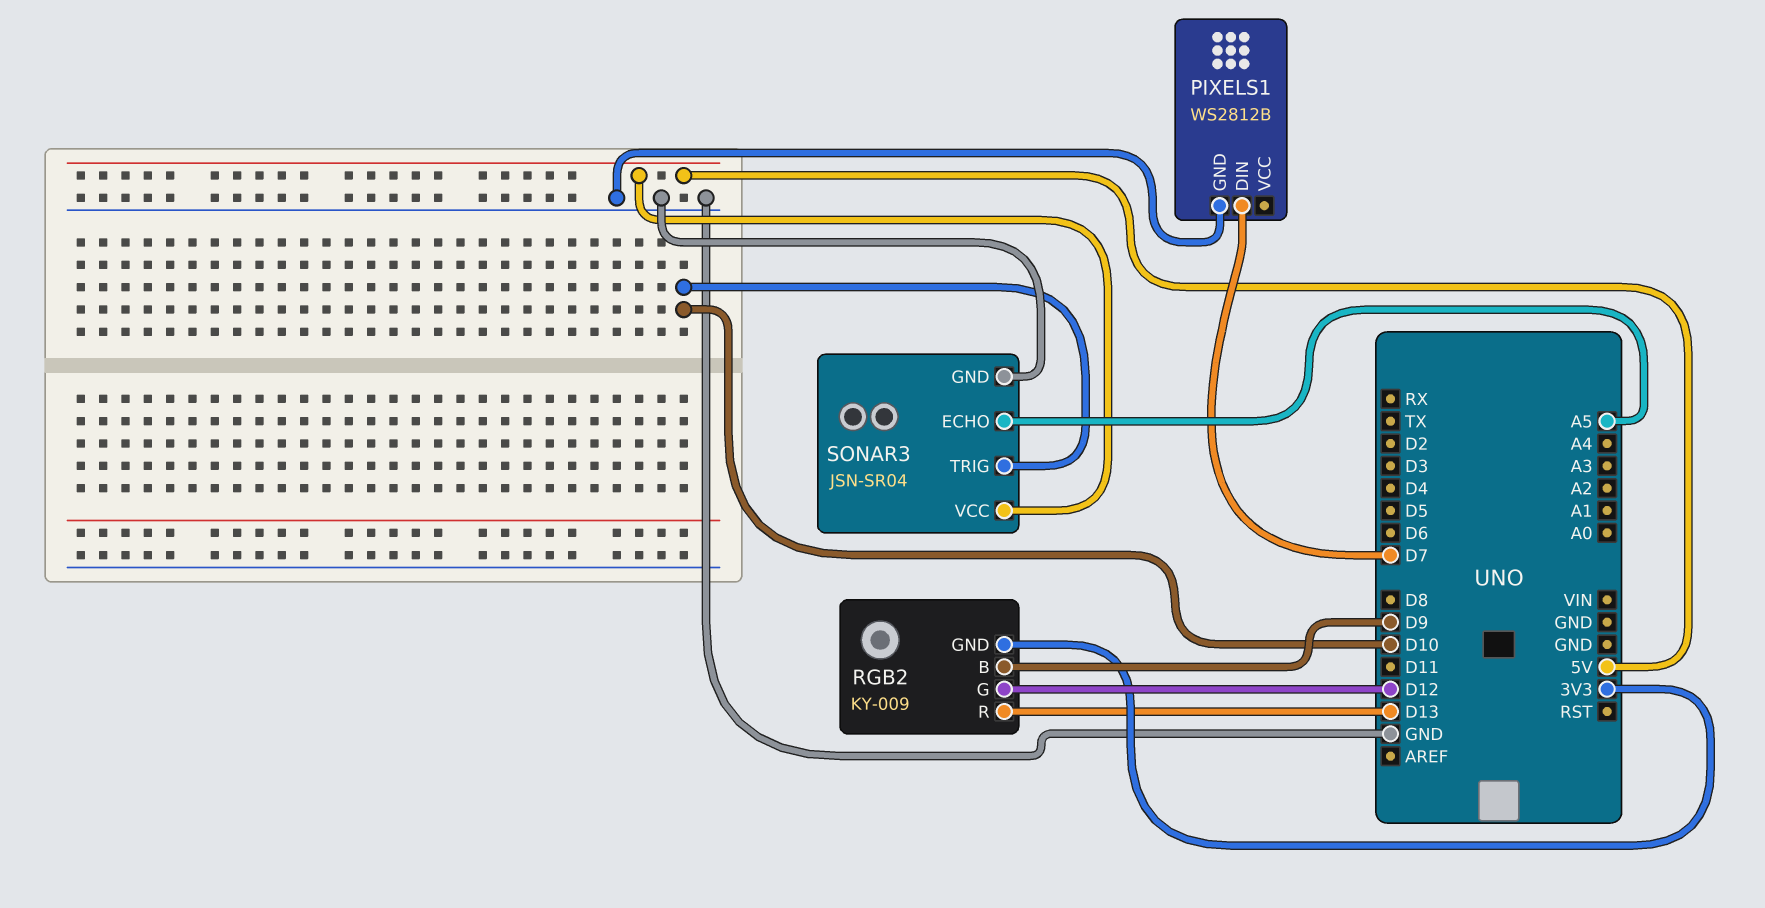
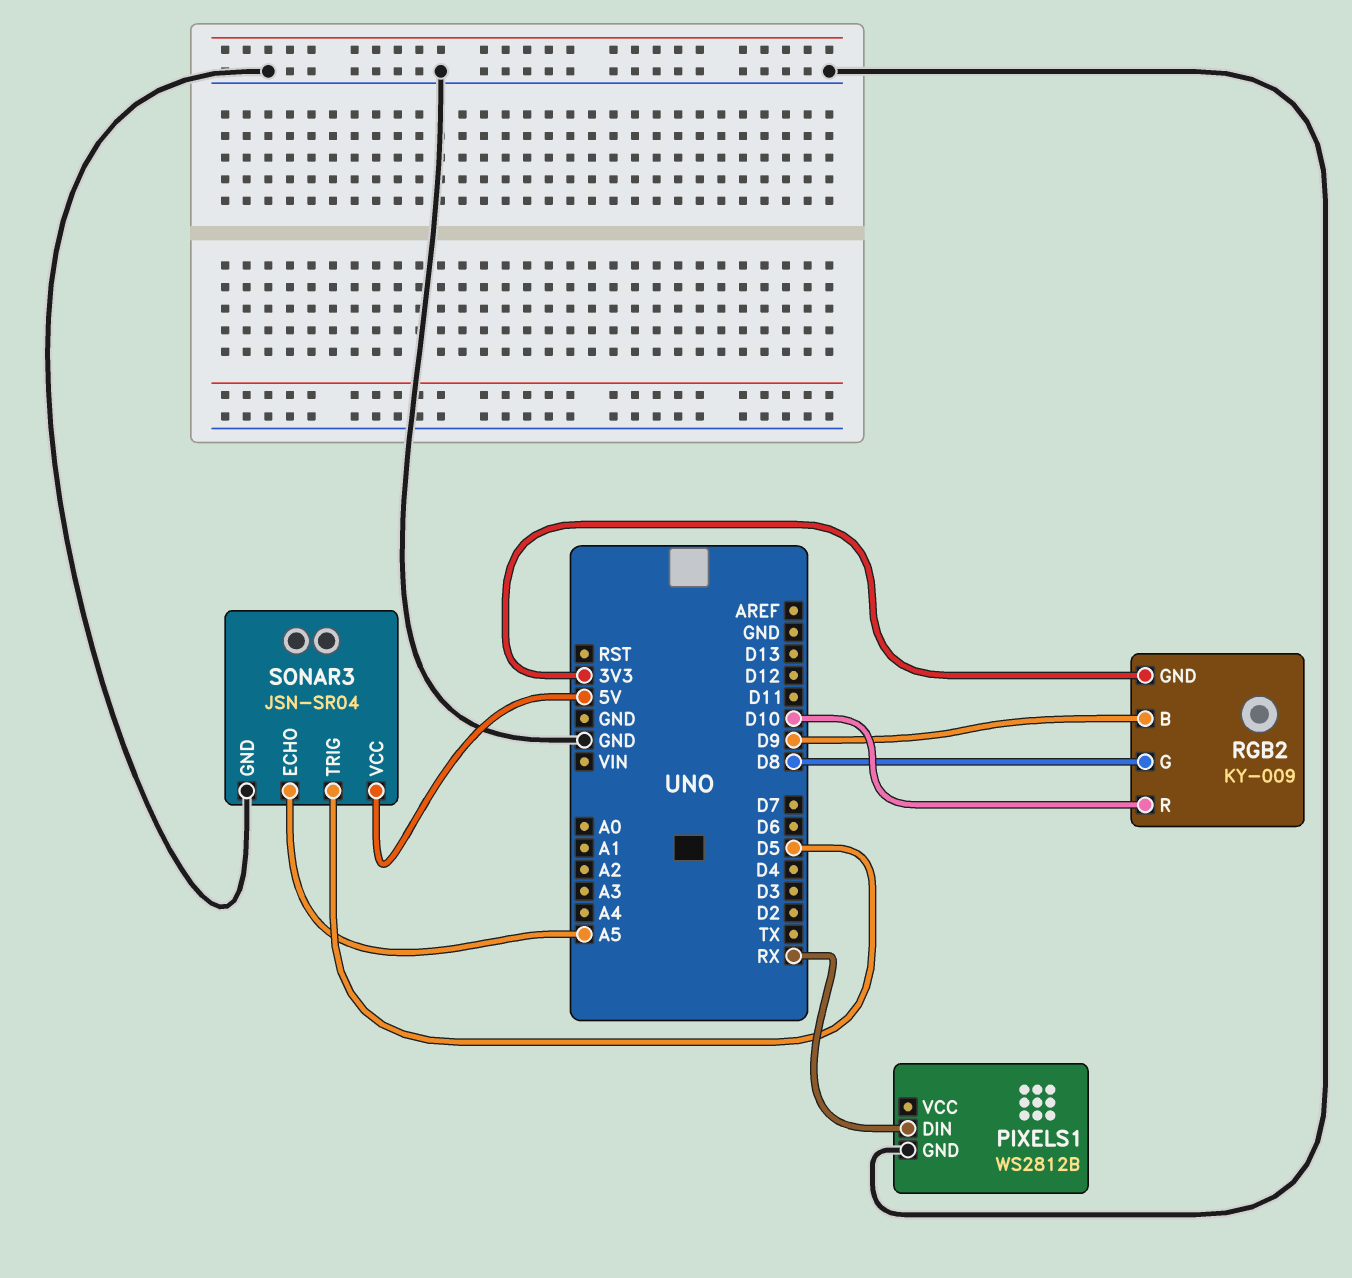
PIXELS1 pin DIN: D7 -> RX
RGB2 pin G: D12 -> D8
RGB2 pin R: D13 -> D10
SONAR3 pin TRIG: D10 -> D5

